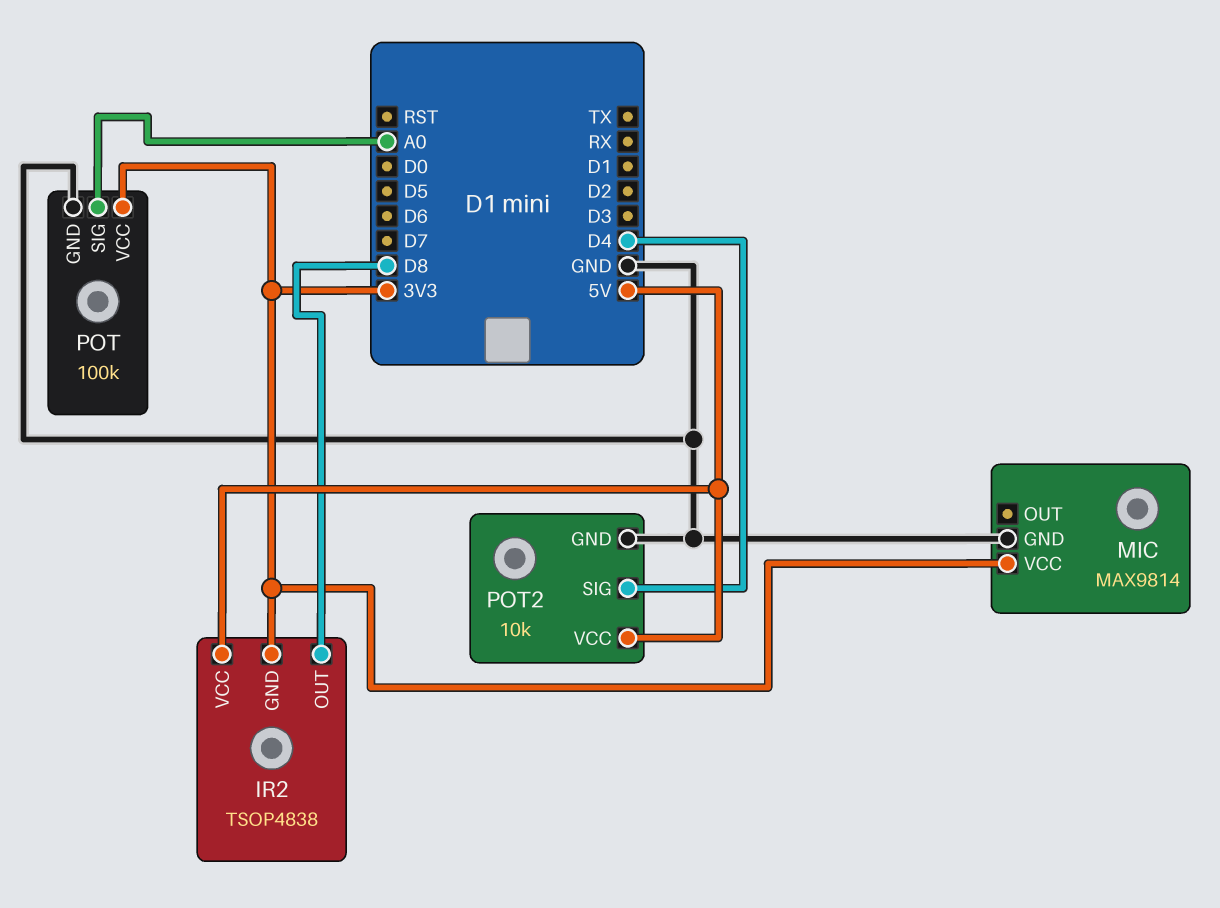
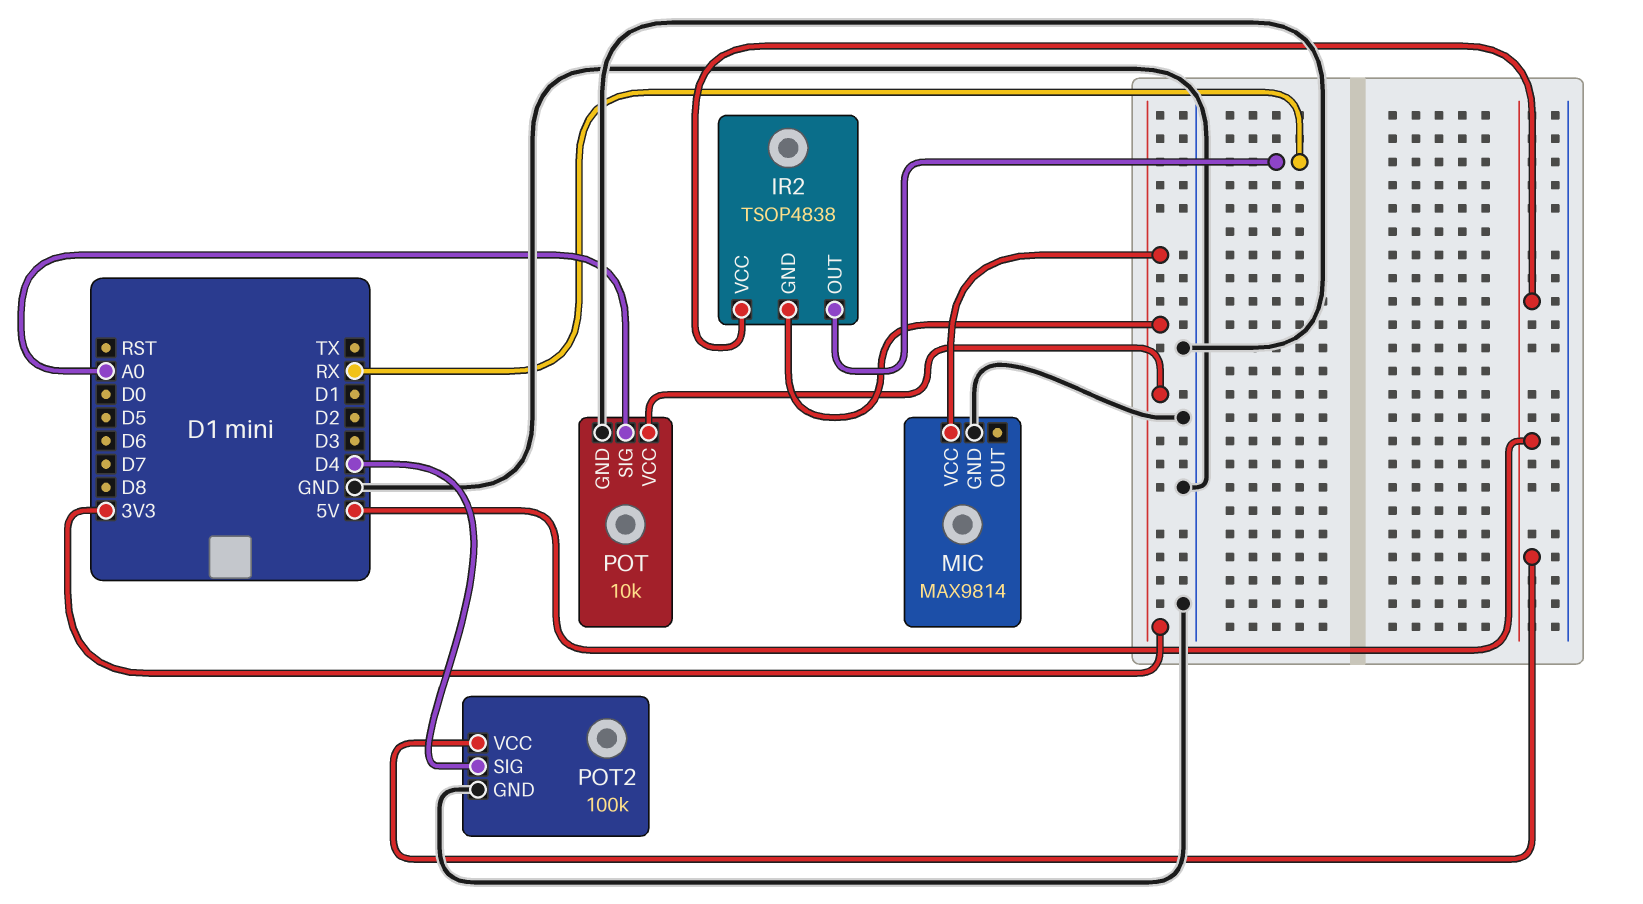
IR2 pin OUT: D8 -> RX
POT: 100k -> 10k
POT2: 10k -> 100k

